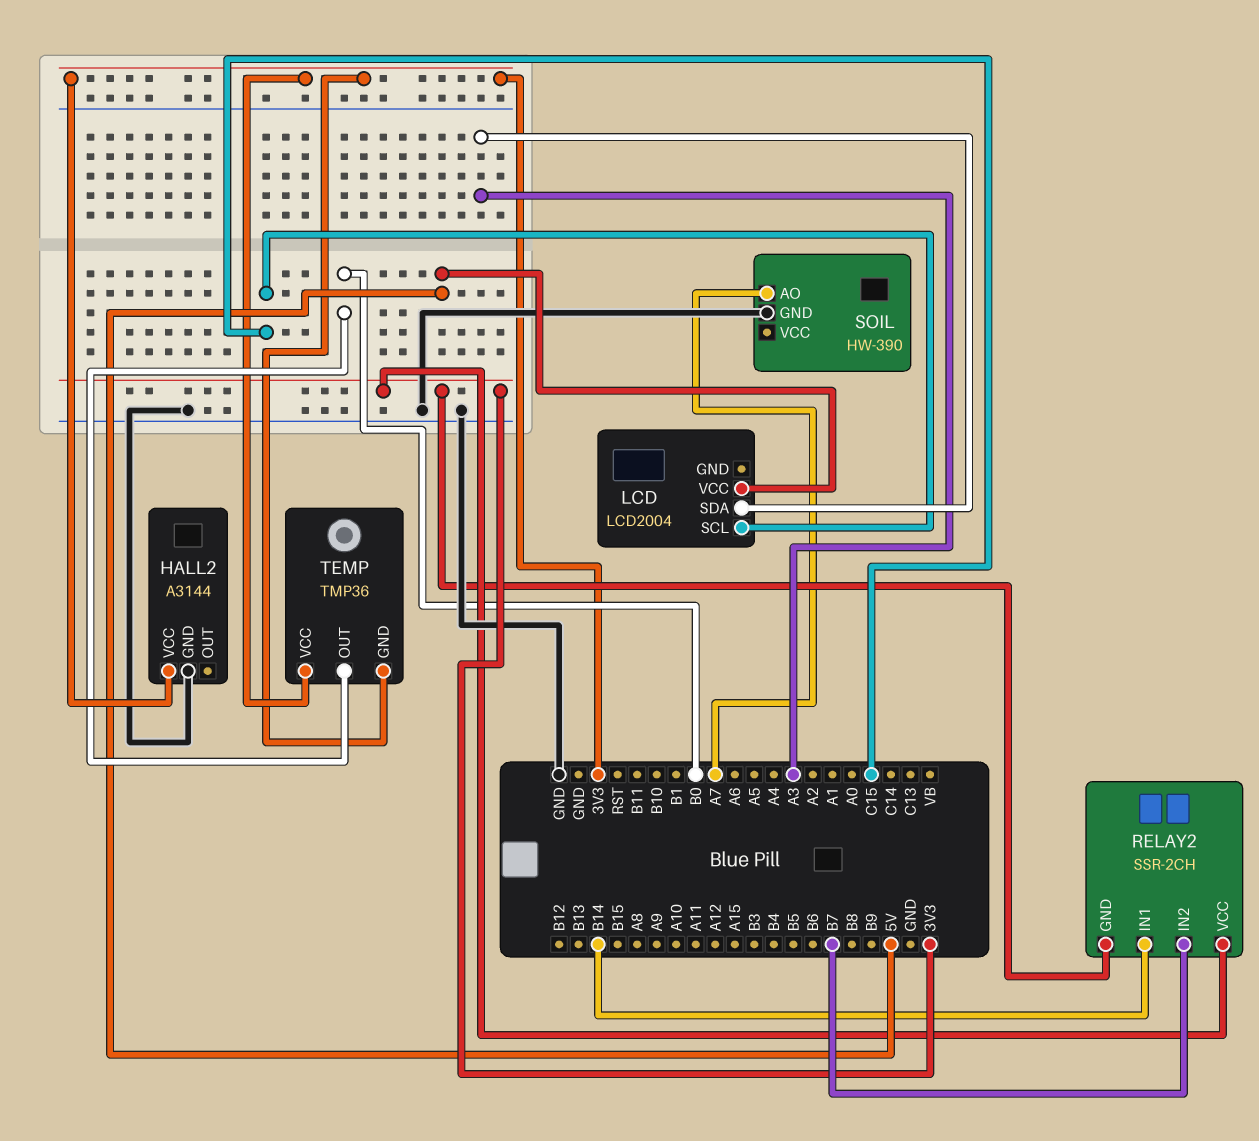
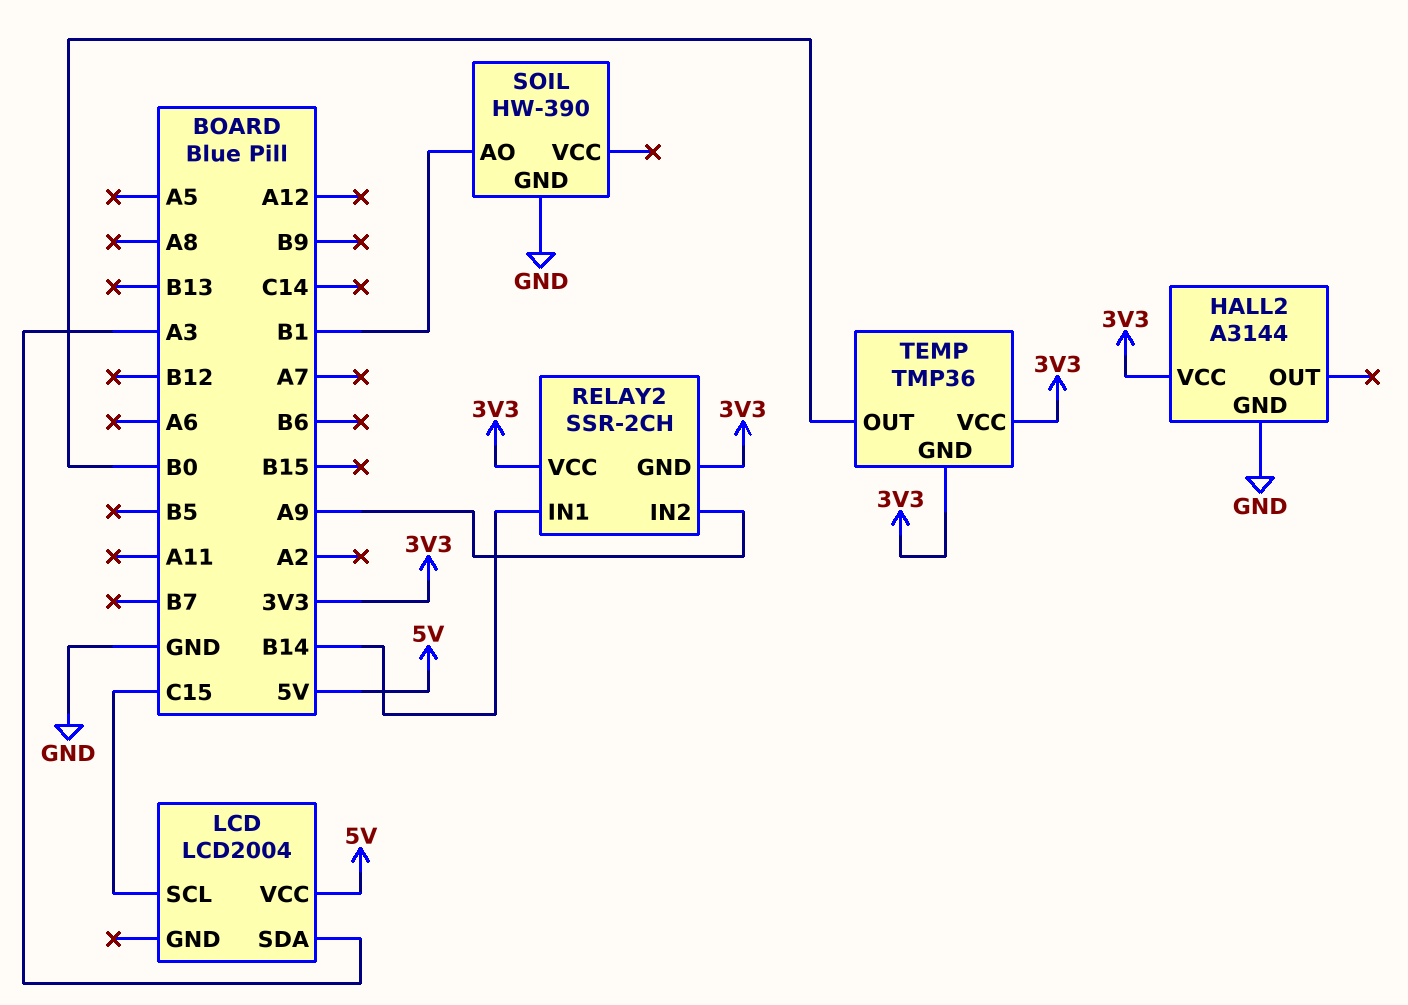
RELAY2 pin IN2: B7 -> A9
SOIL pin AO: A7 -> B1

